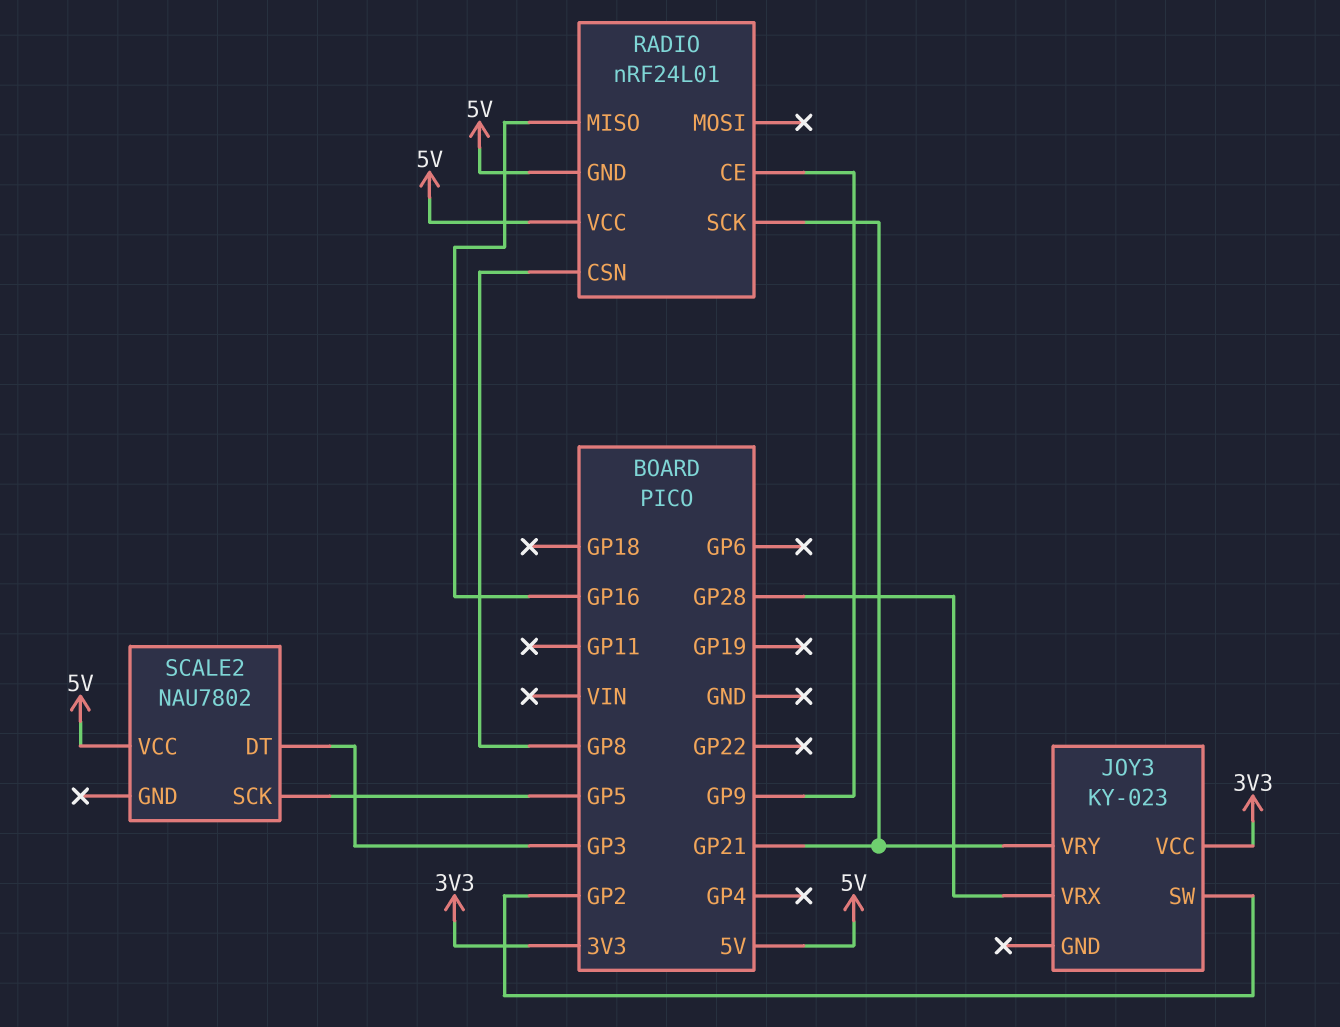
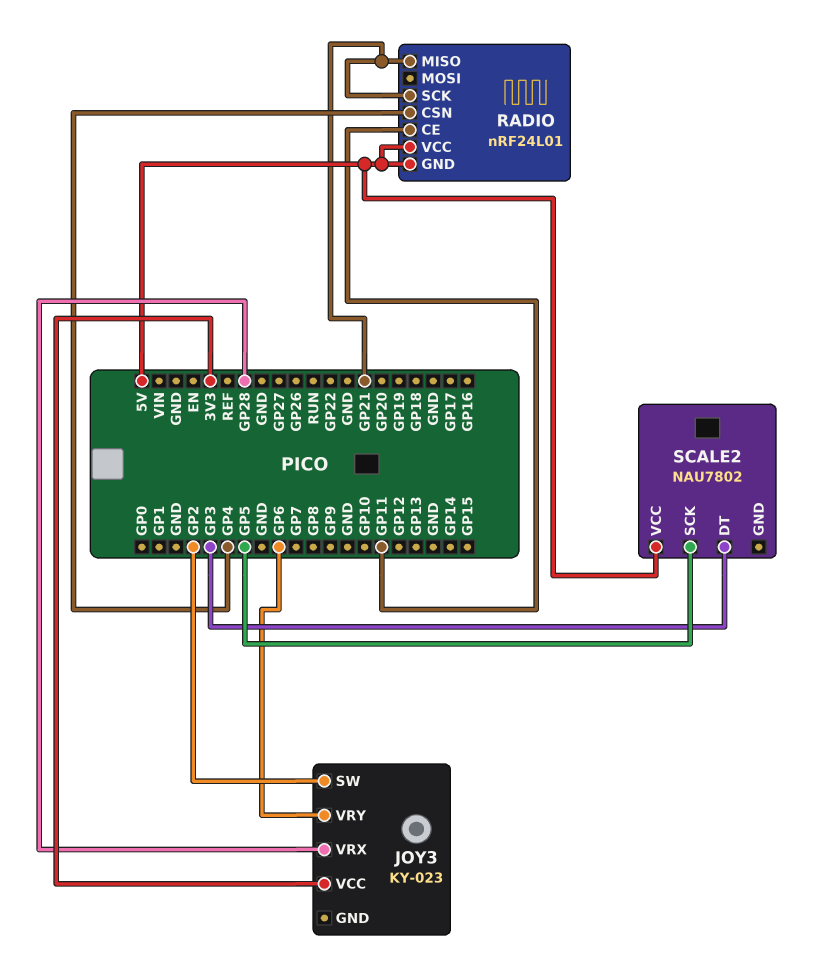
JOY3 pin VRY: GP21 -> GP6
RADIO pin CE: GP9 -> GP11
RADIO pin CSN: GP8 -> GP4
RADIO pin MISO: GP16 -> GP21

